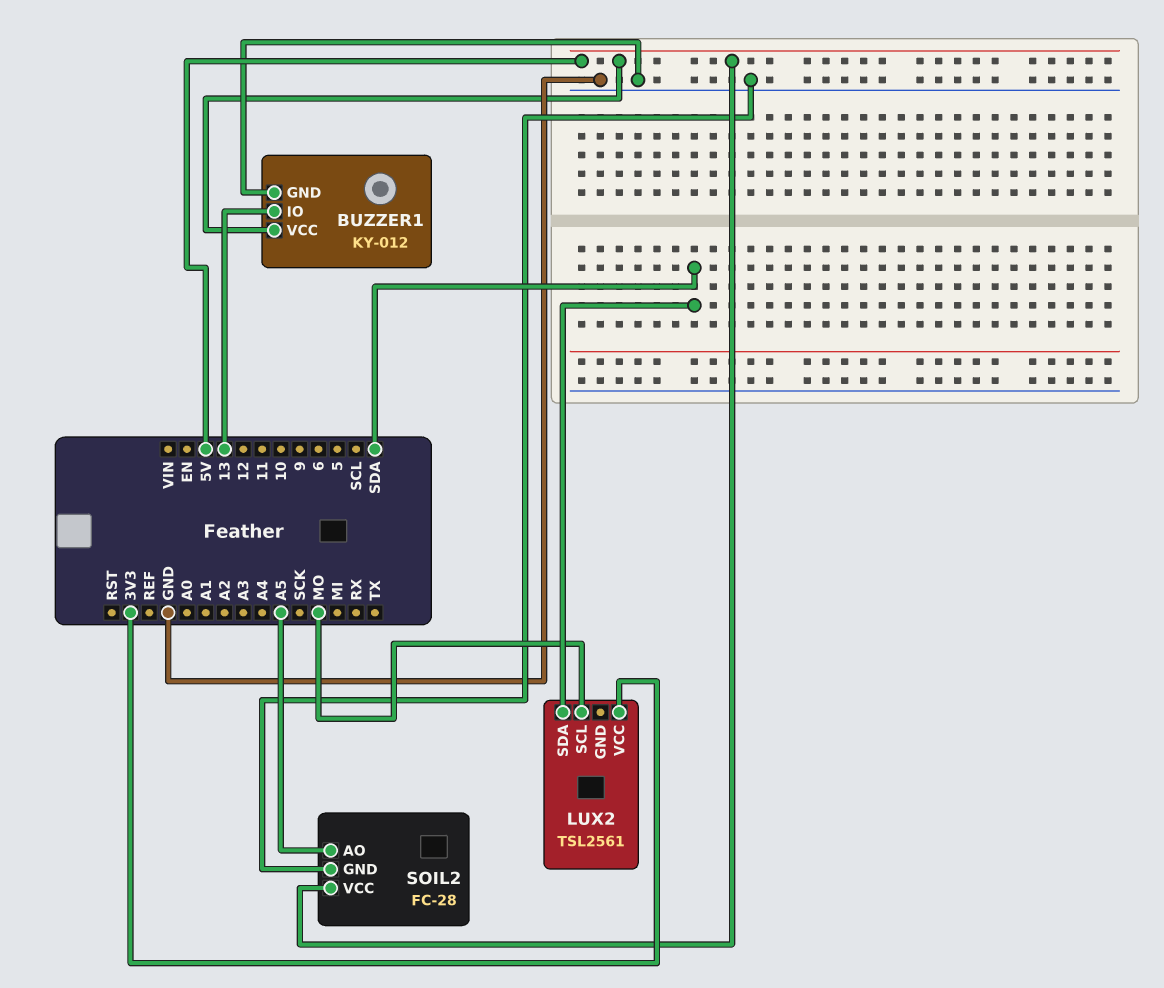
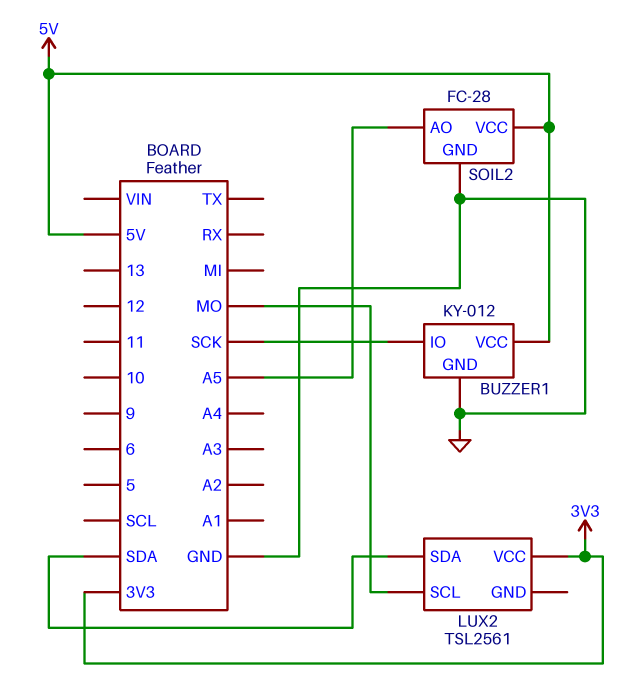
BUZZER1 pin IO: 13 -> SCK

